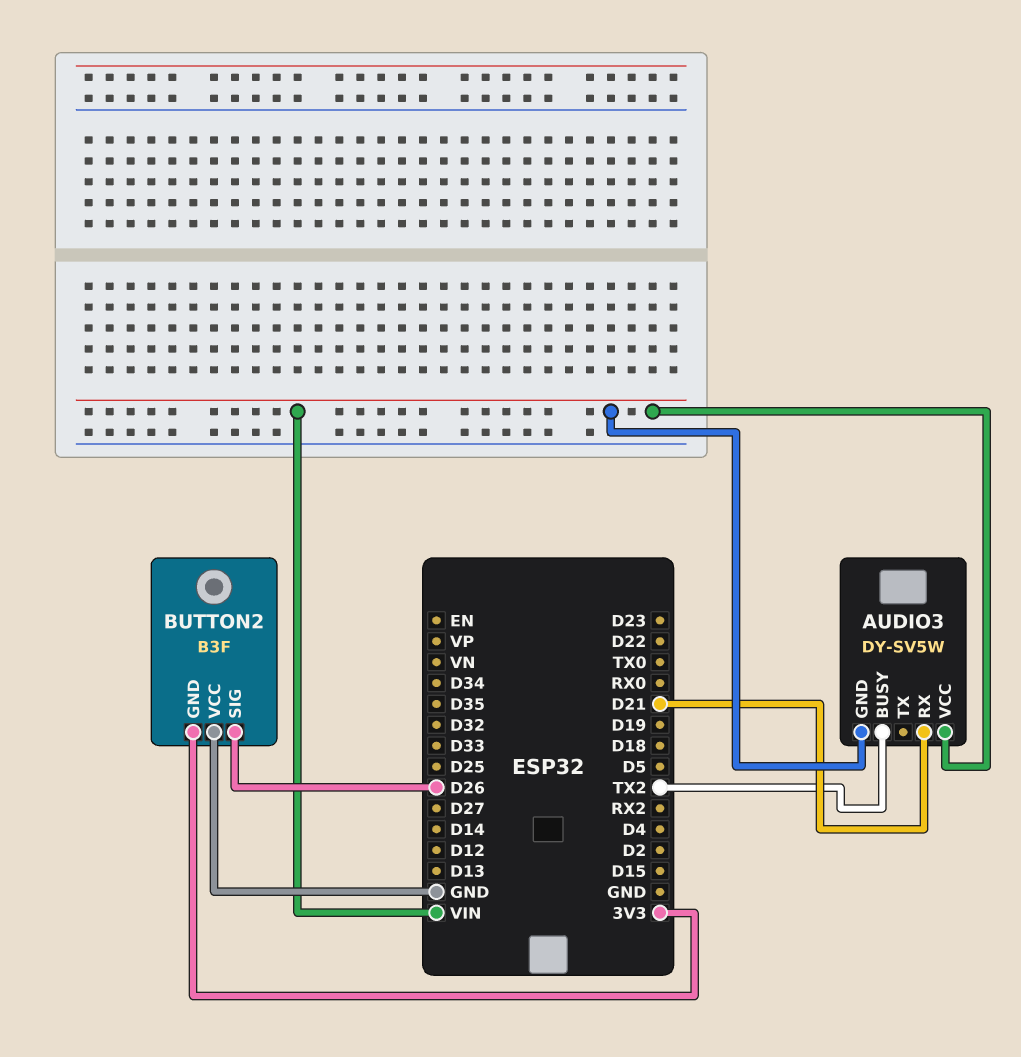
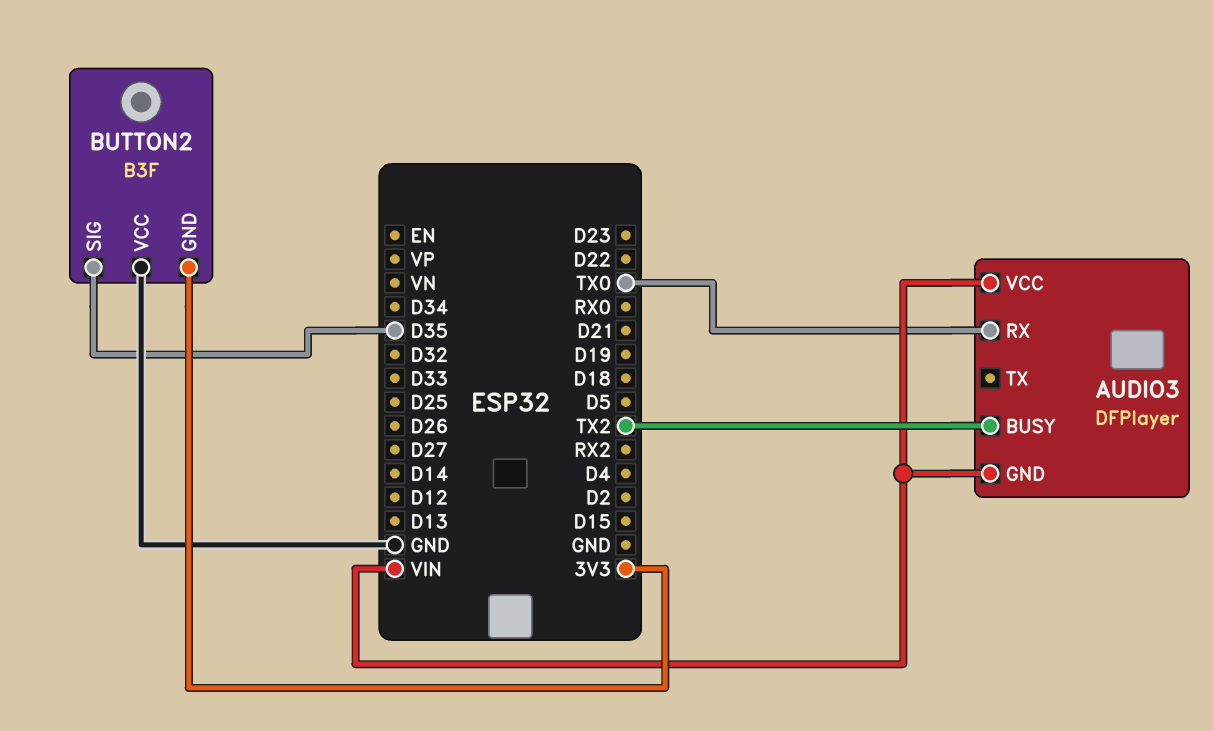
AUDIO3: DY-SV5W -> DFPlayer
AUDIO3 pin RX: D21 -> TX0
BUTTON2 pin SIG: D26 -> D35

